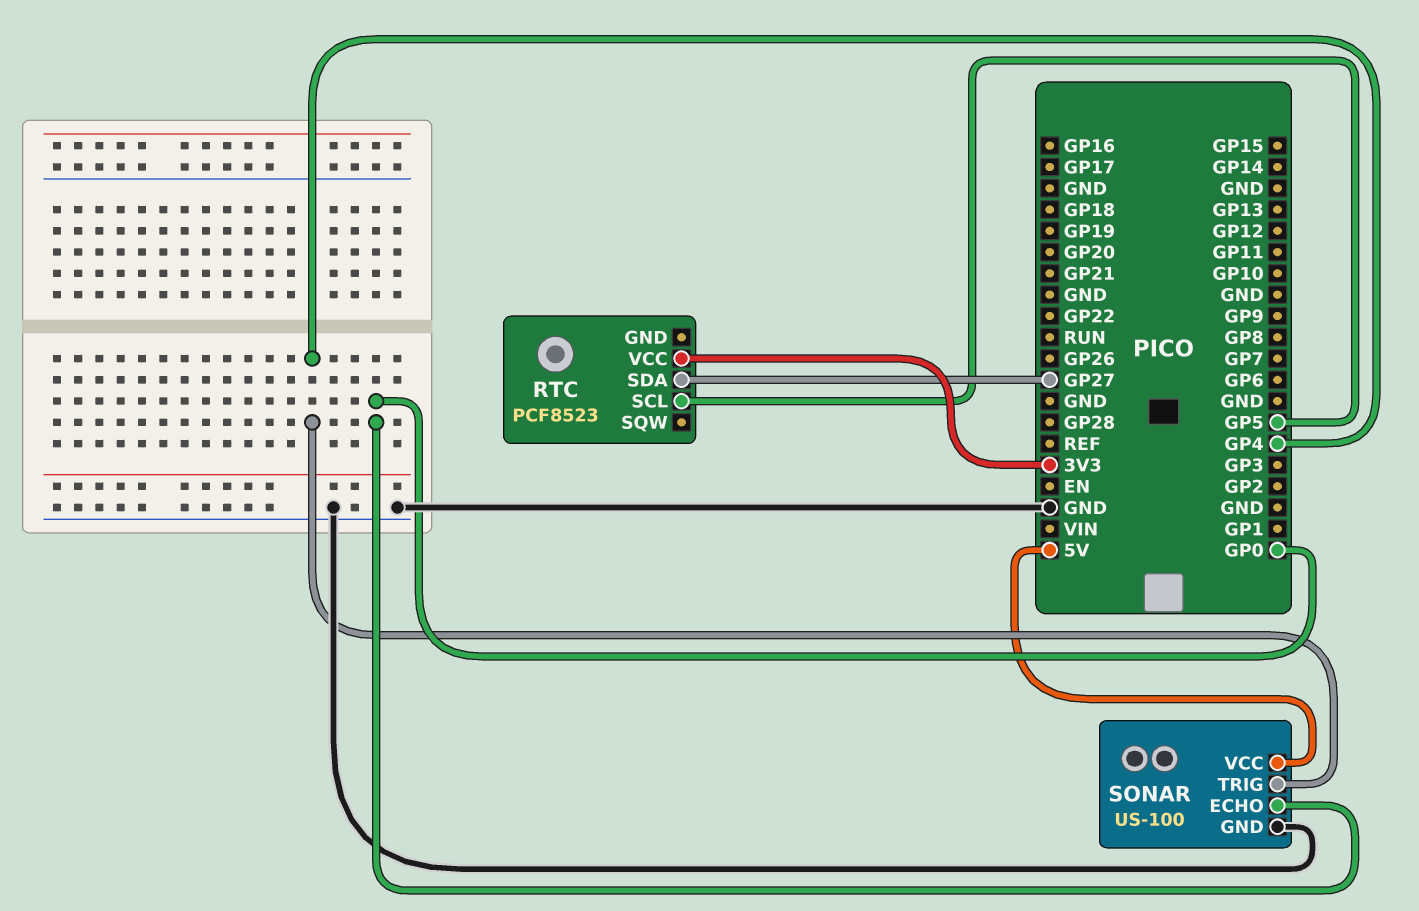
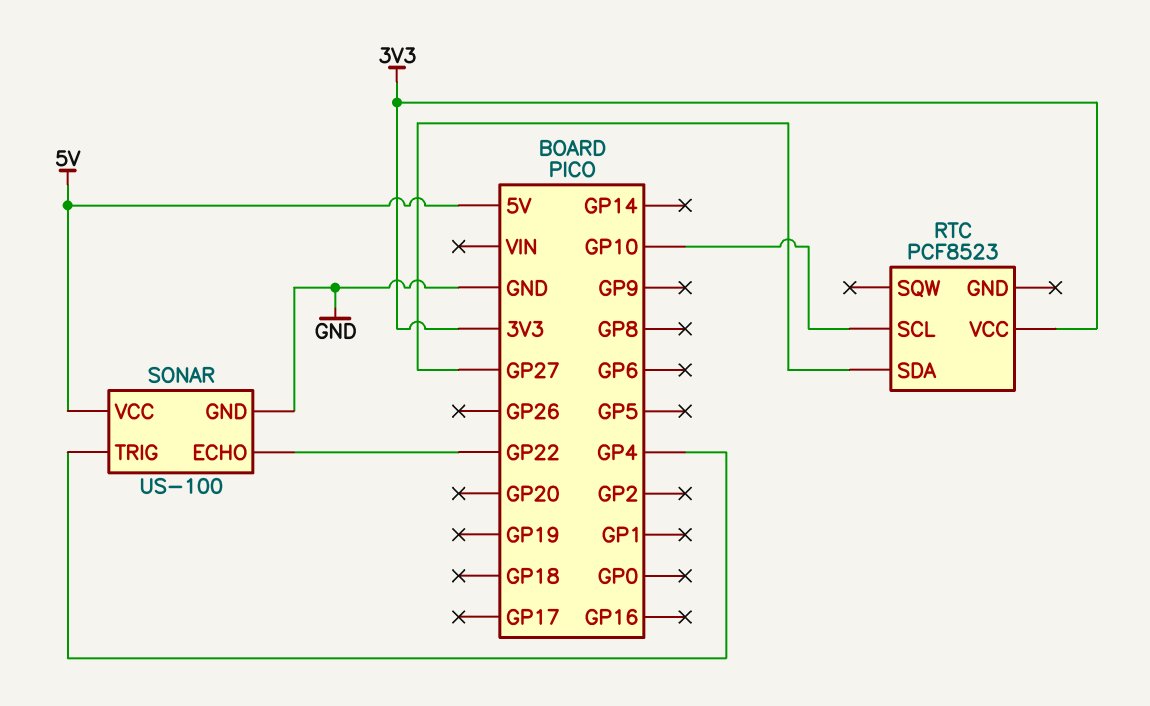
RTC pin SCL: GP5 -> GP10
SONAR pin ECHO: GP0 -> GP22

